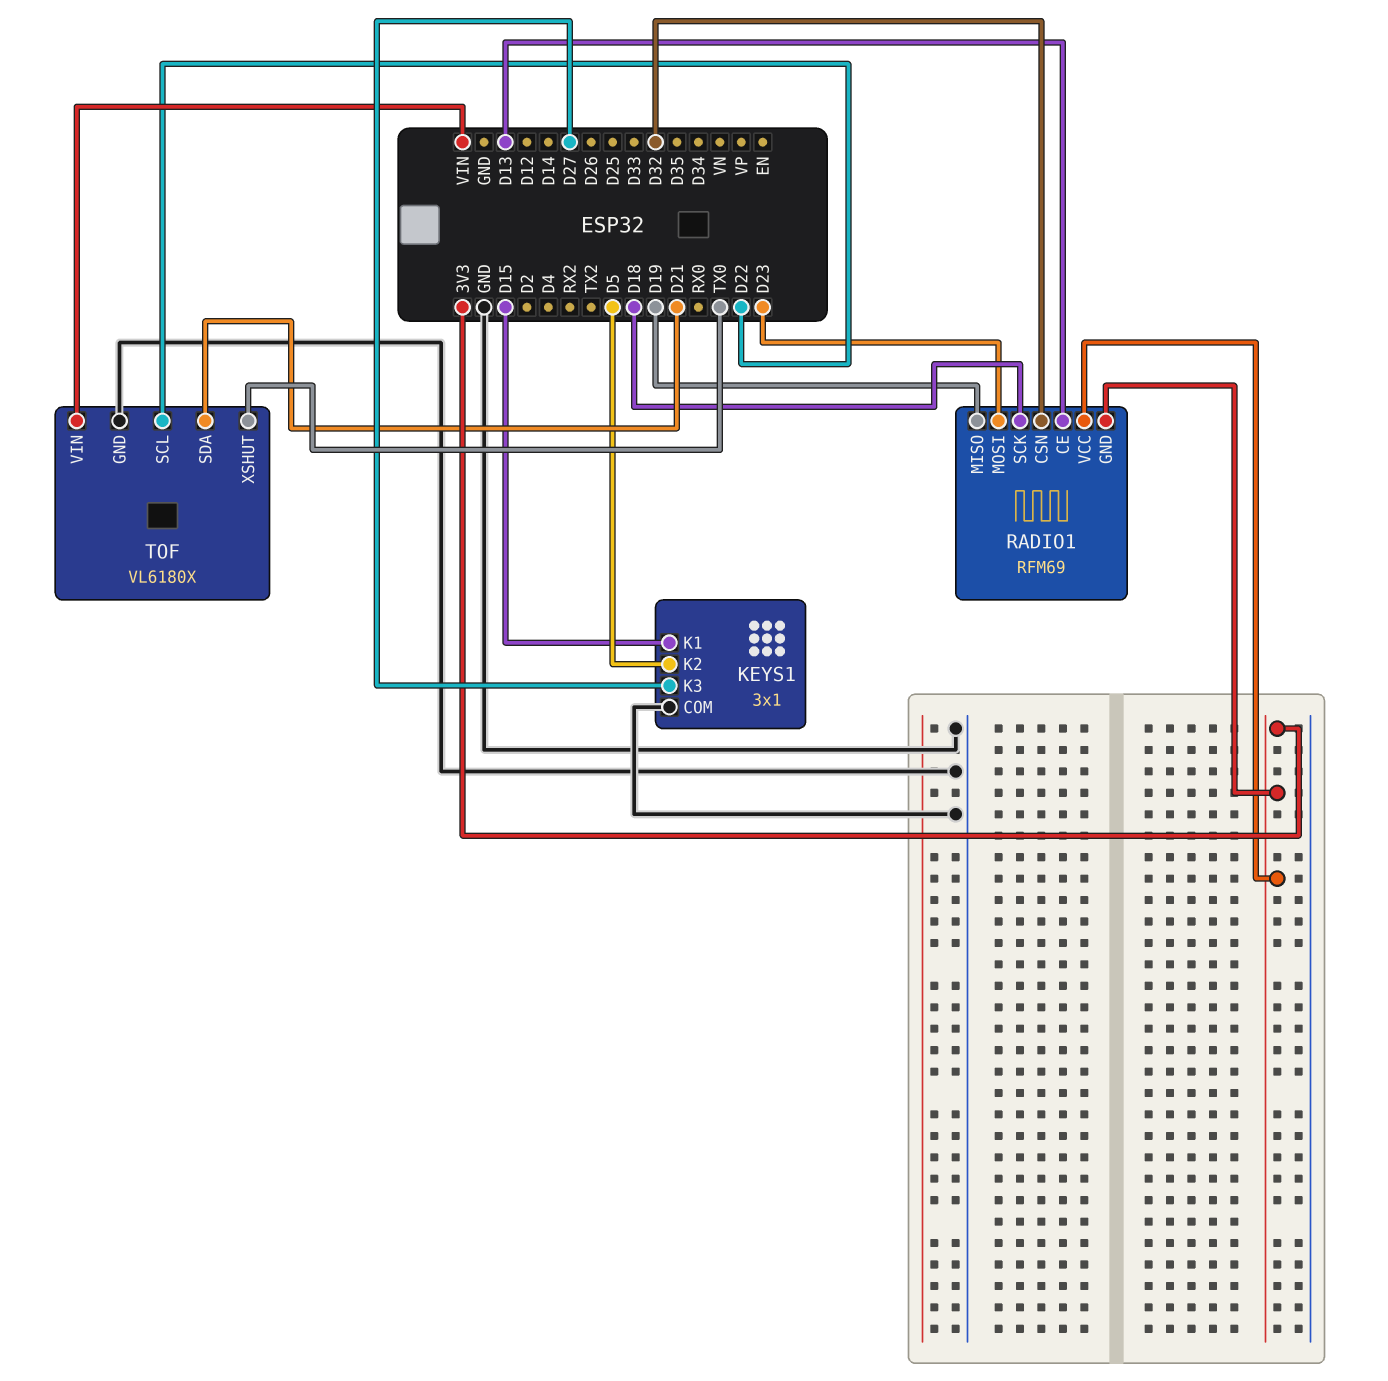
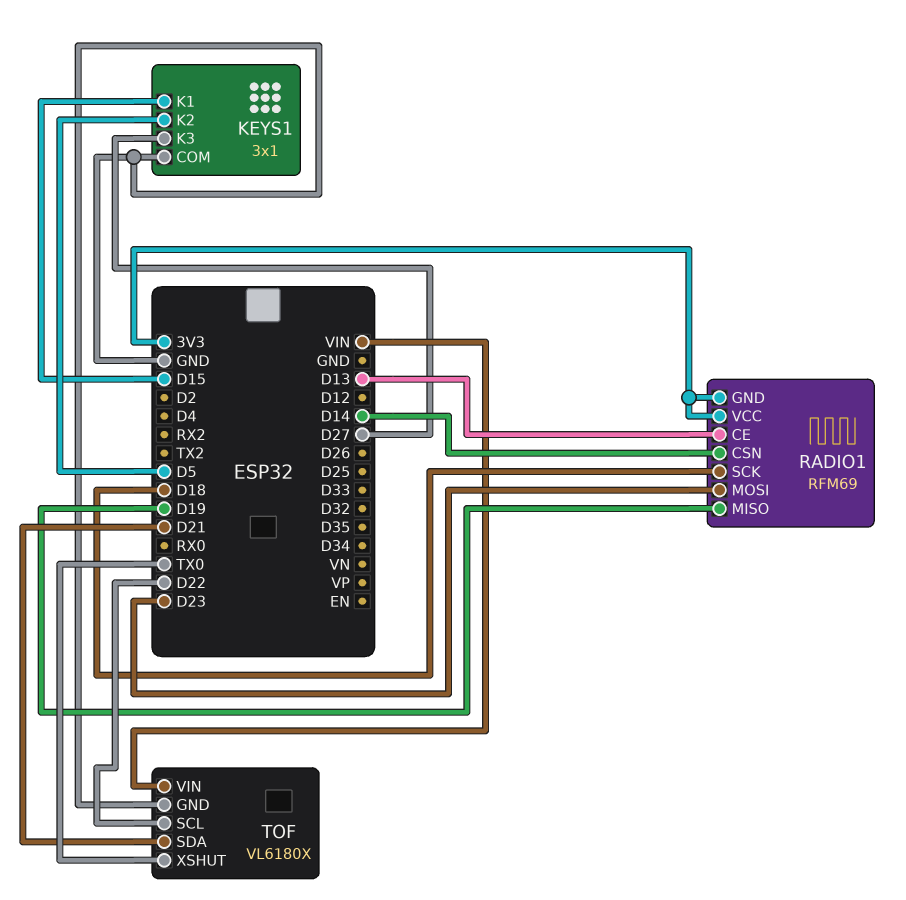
RADIO1 pin CSN: D32 -> D14

